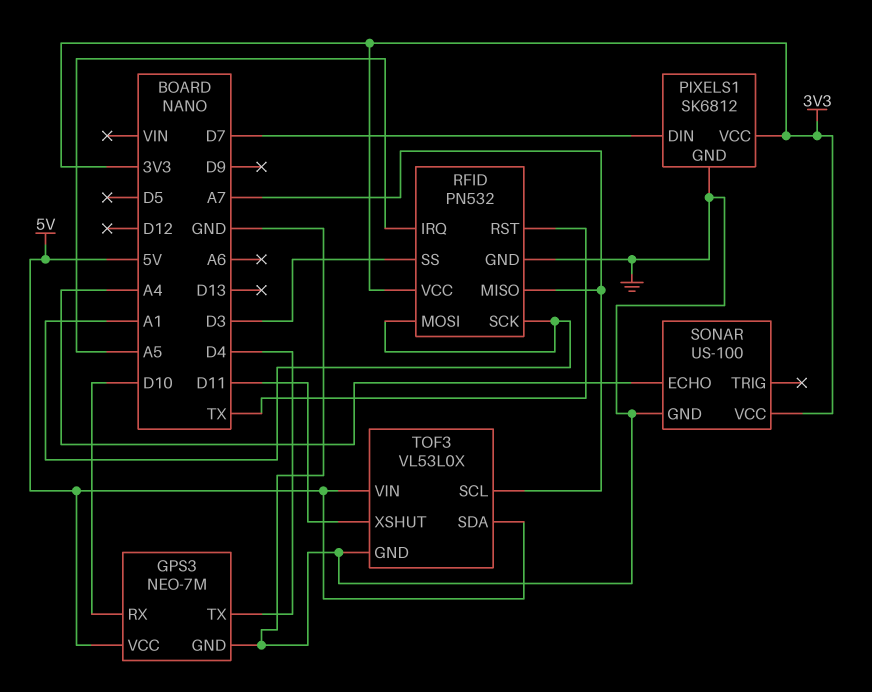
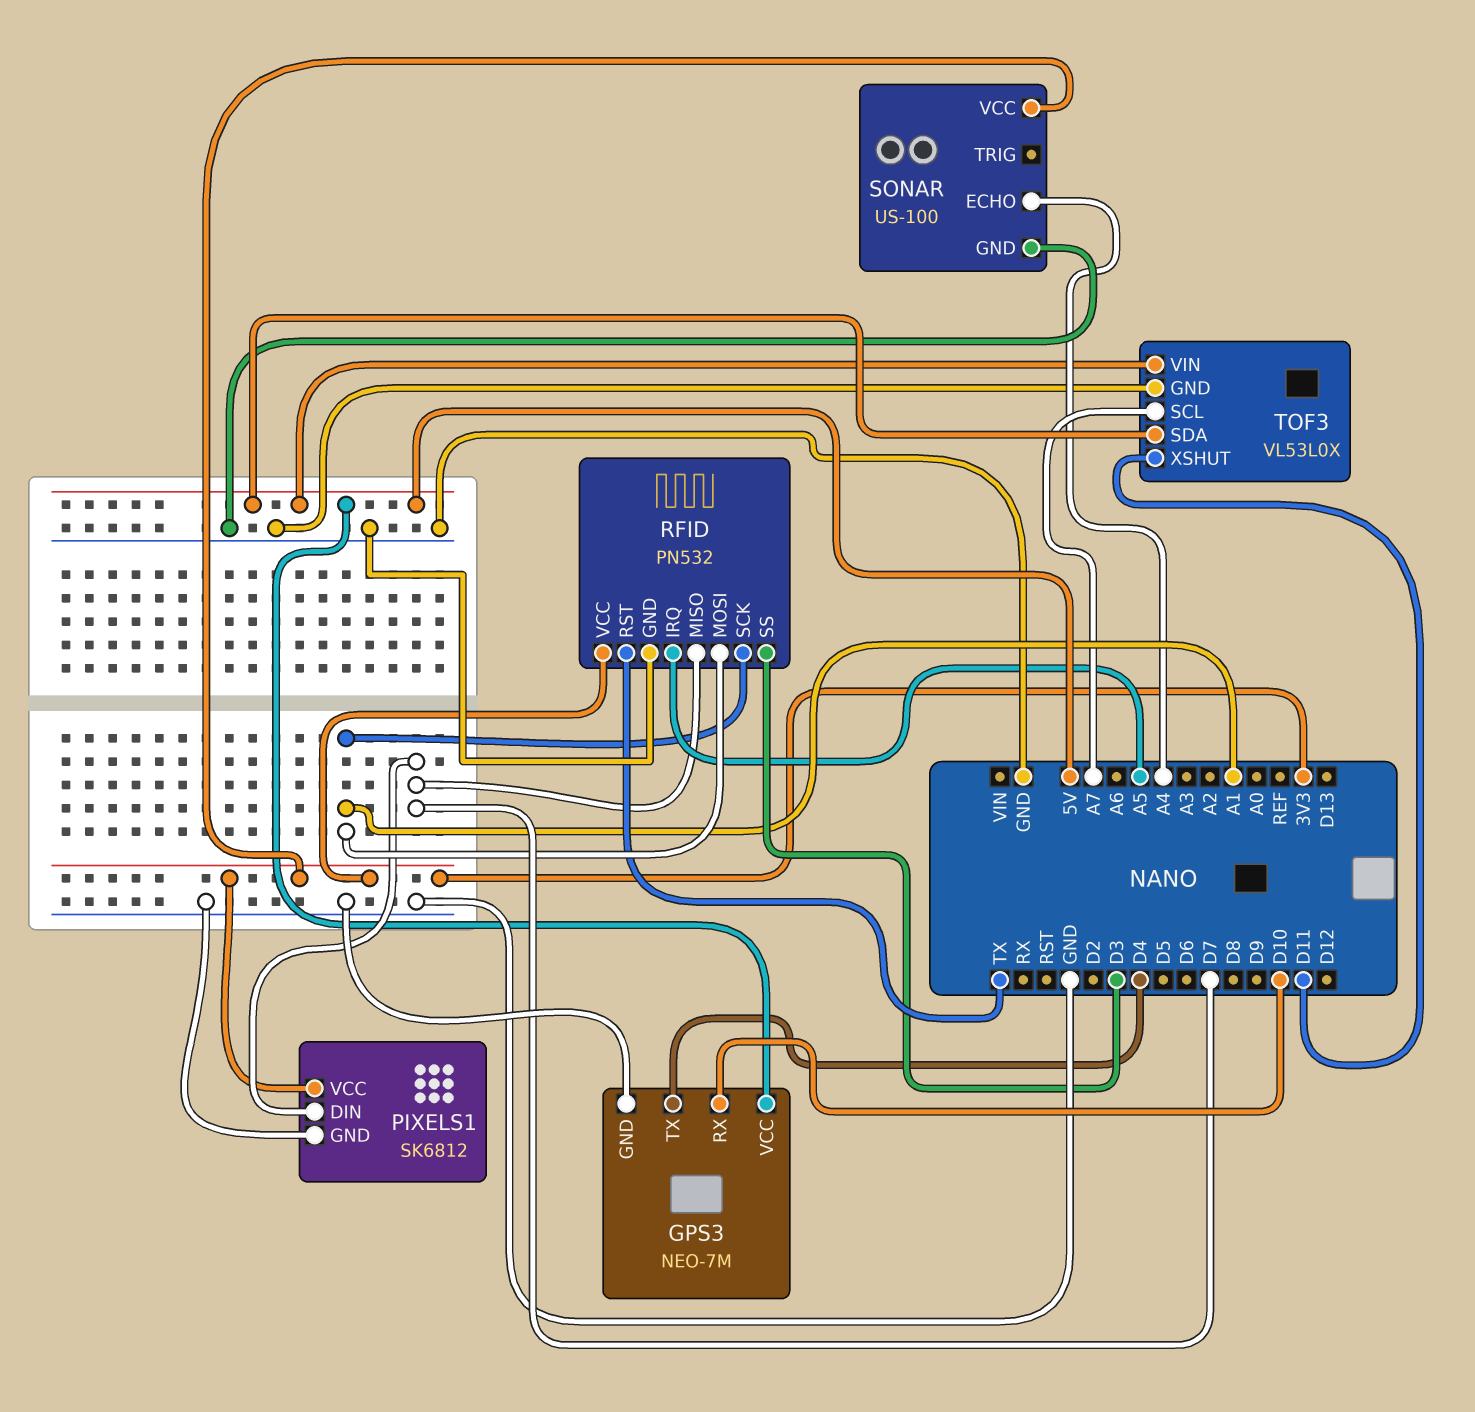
RFID pin MISO: A7 -> D7

